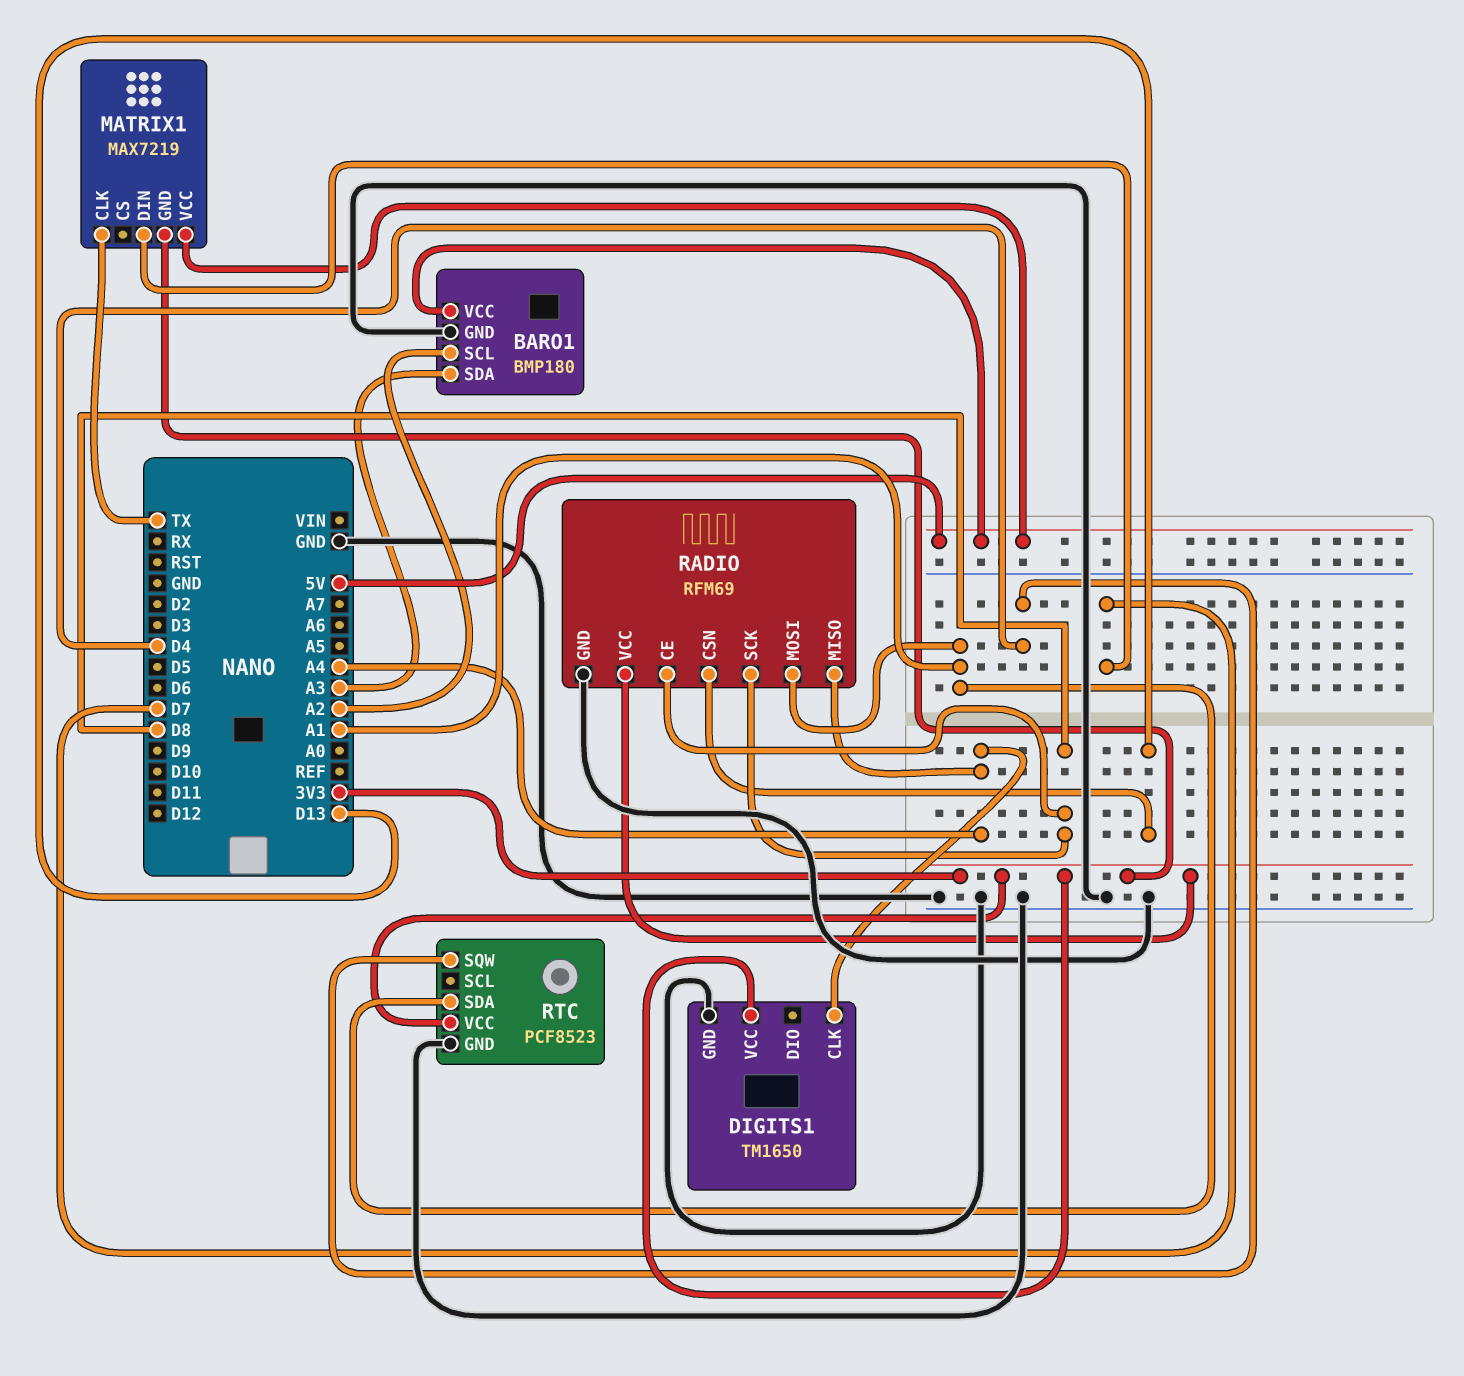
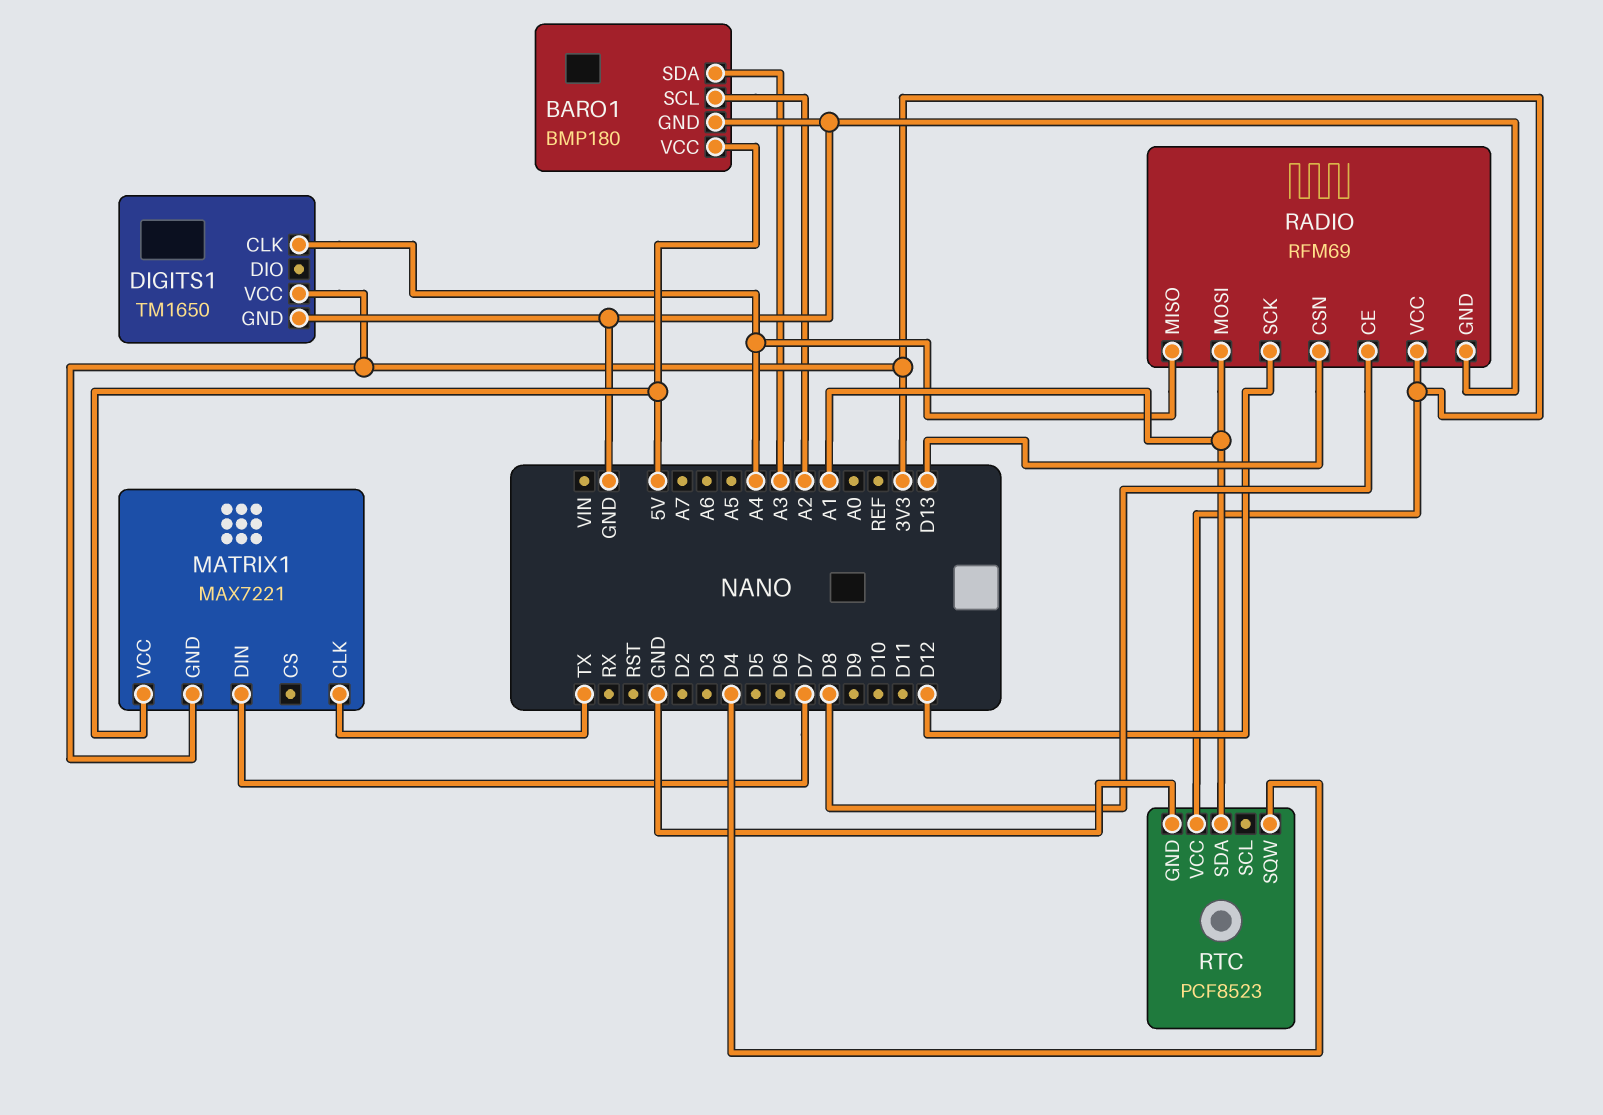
MATRIX1: MAX7219 -> MAX7221
RADIO pin SCK: D8 -> D12

